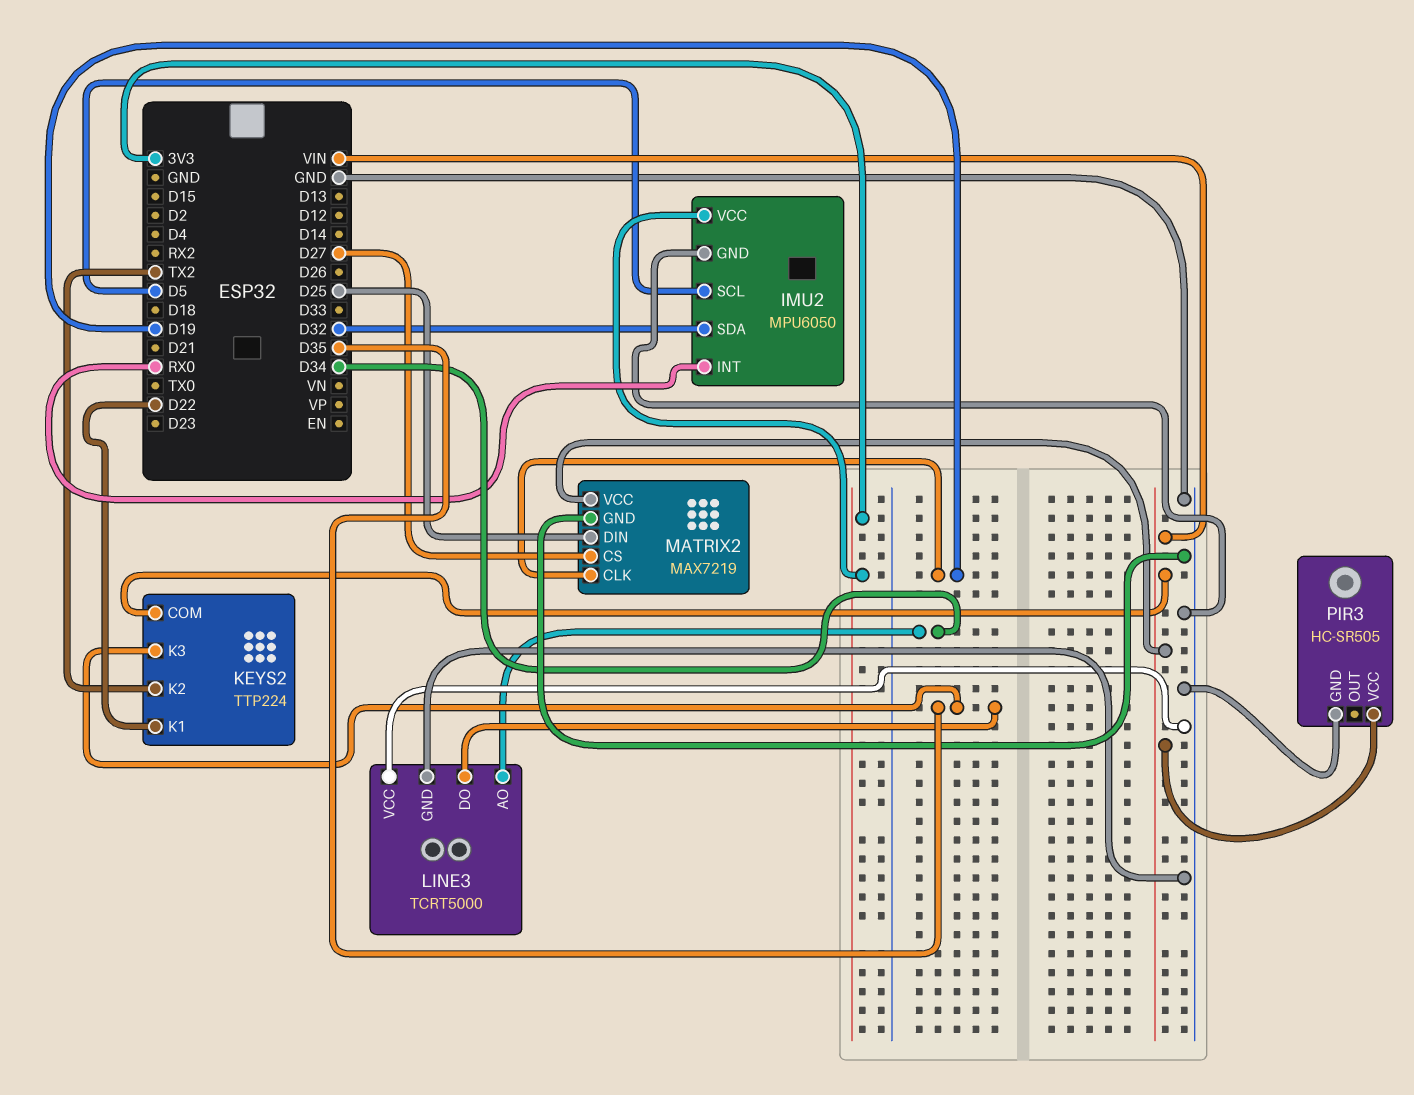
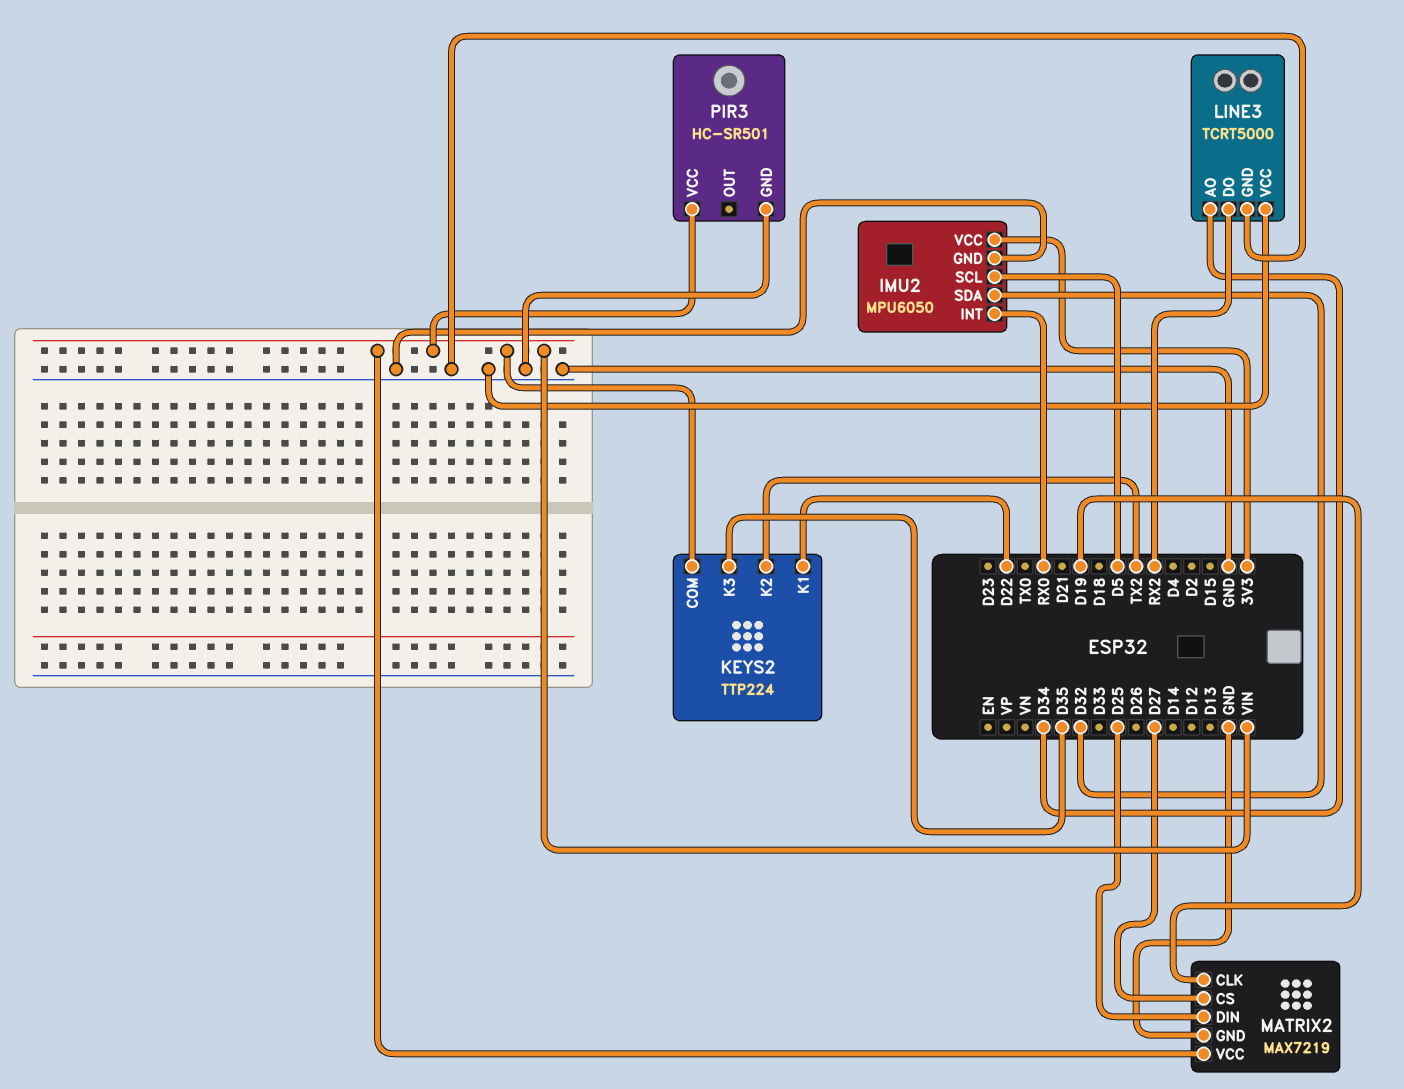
LINE3 pin DO: D35 -> RX2
PIR3: HC-SR505 -> HC-SR501

